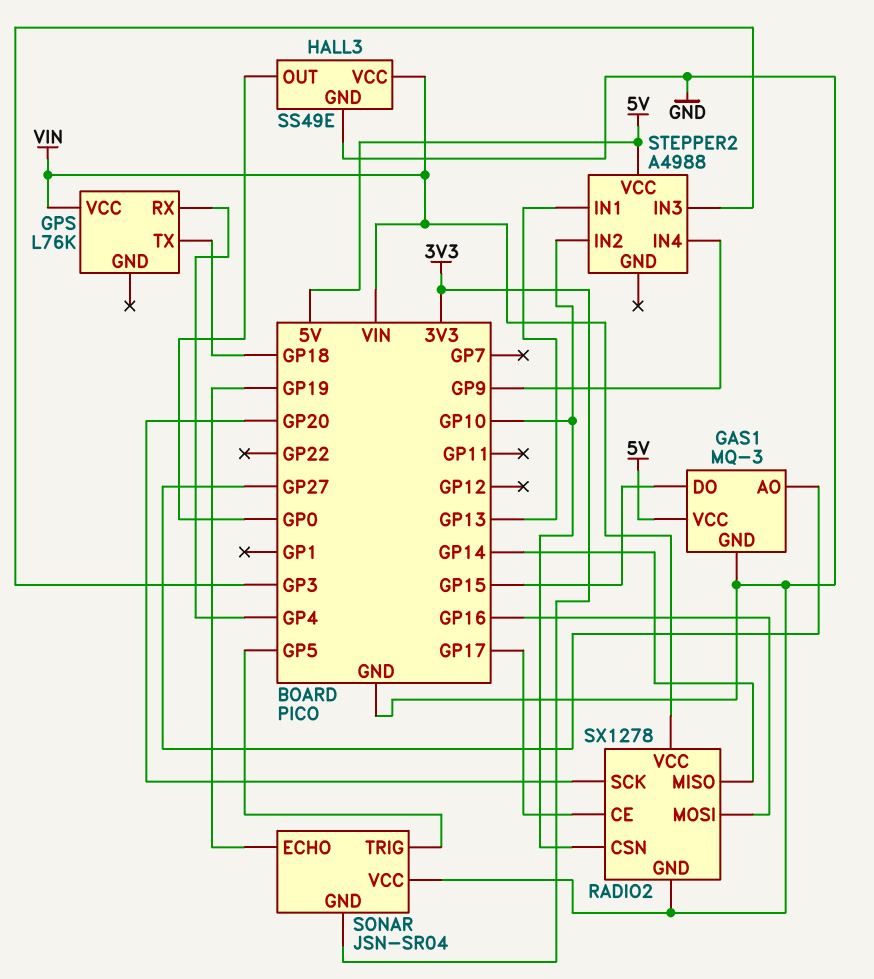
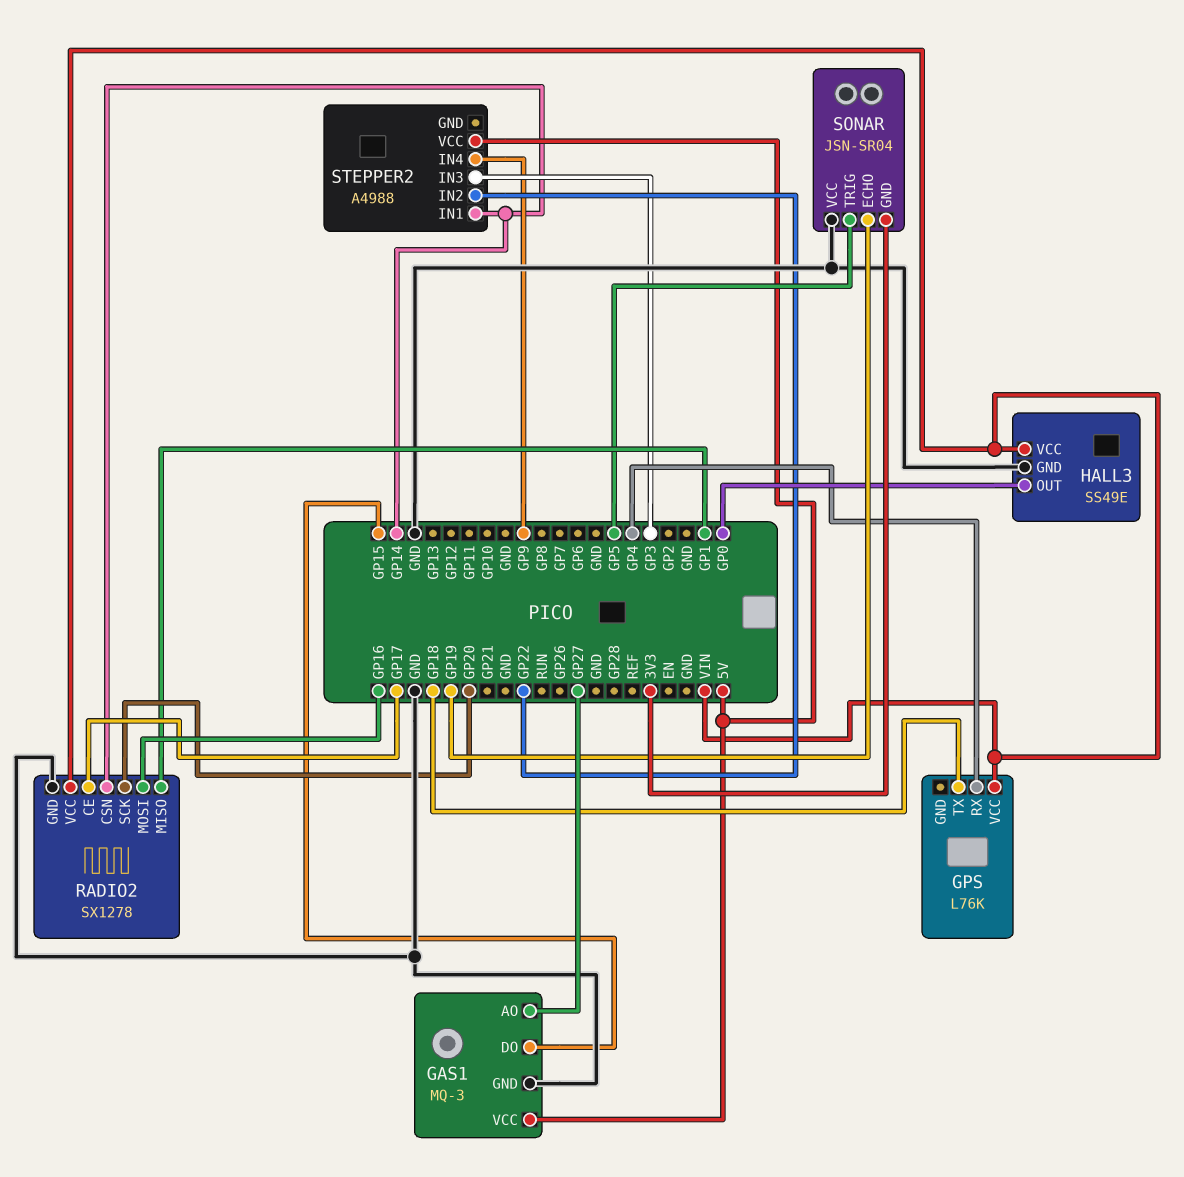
RADIO2 pin CSN: GP10 -> GP14
RADIO2 pin MISO: GP14 -> GP1
STEPPER2 pin IN1: GP13 -> GP14
STEPPER2 pin IN2: GP10 -> GP22

